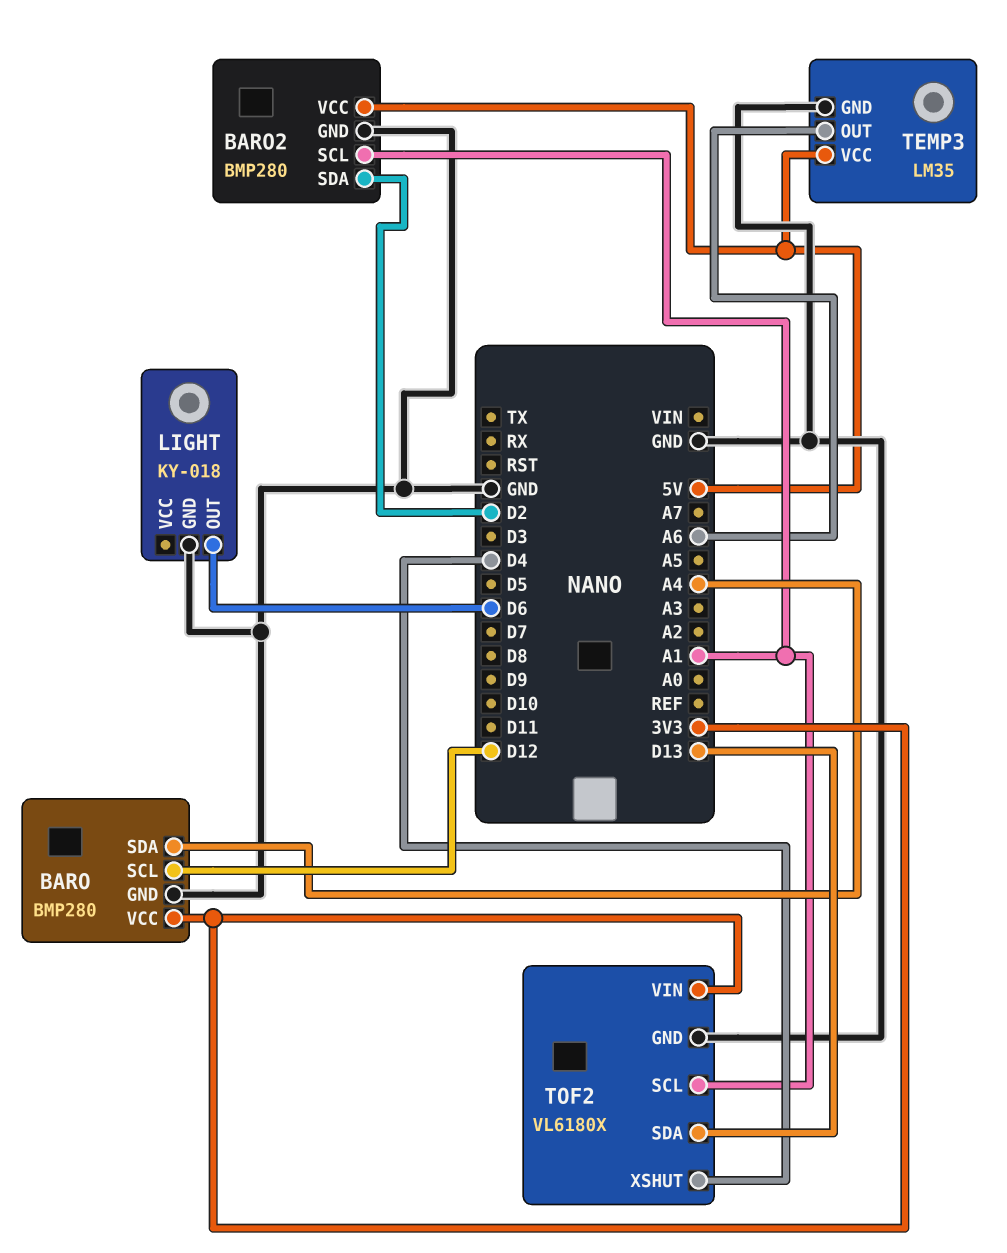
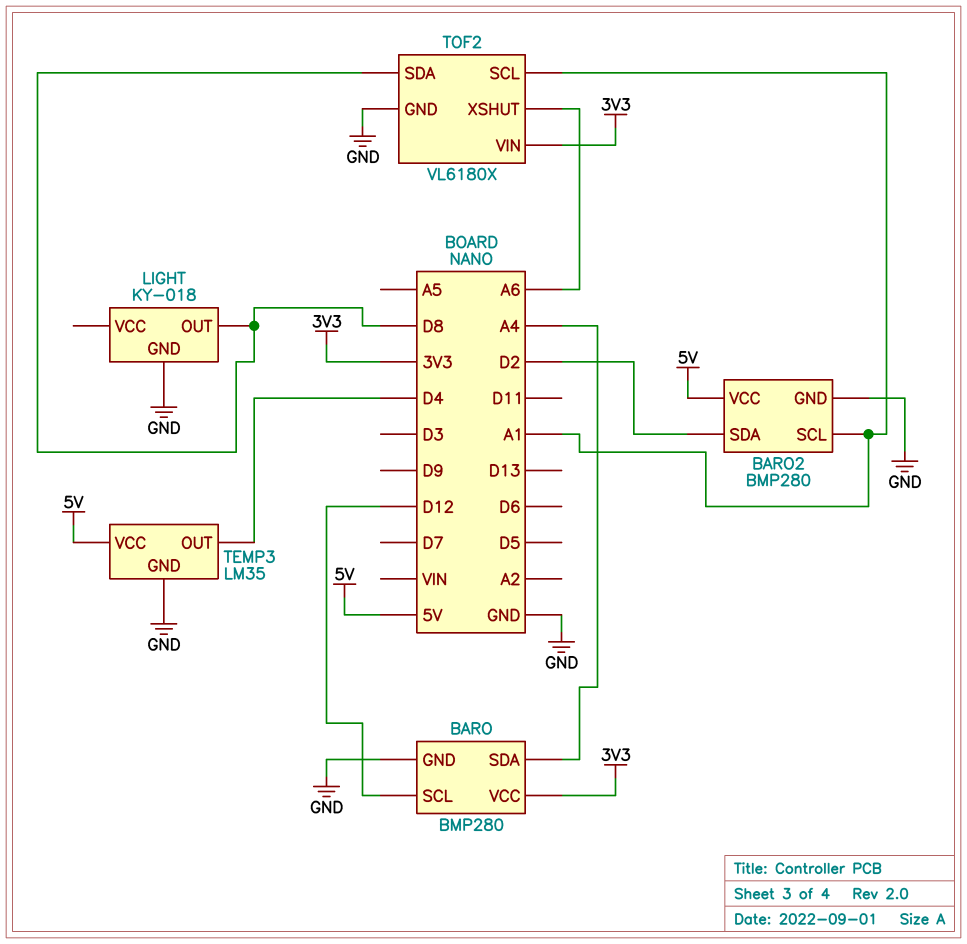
LIGHT pin OUT: D6 -> D8
TEMP3 pin OUT: A6 -> D4
TOF2 pin SDA: D13 -> D8
TOF2 pin XSHUT: D4 -> A6

